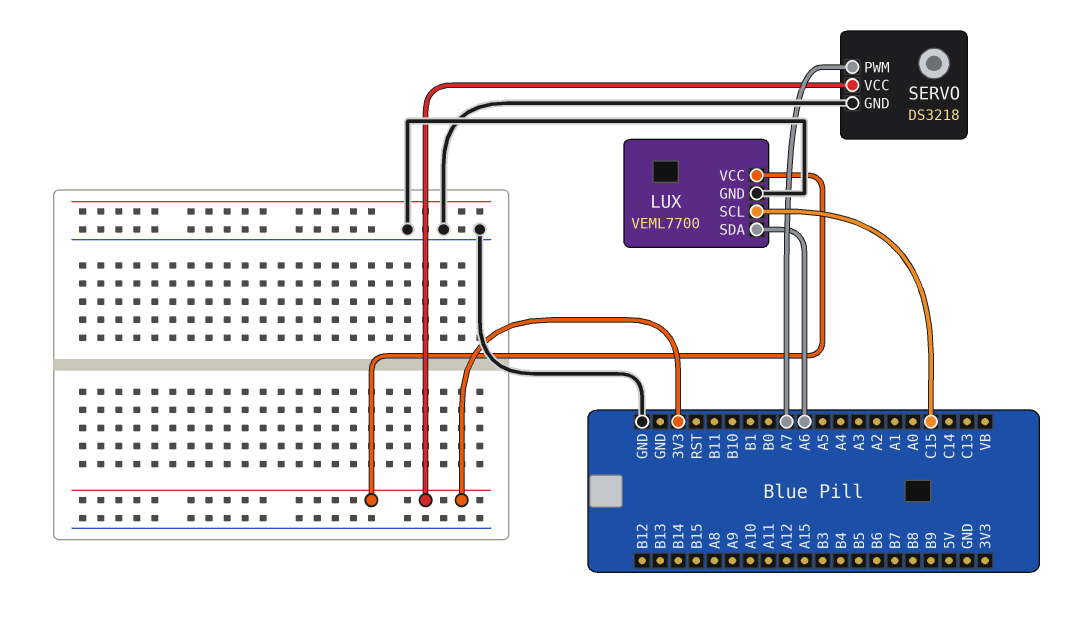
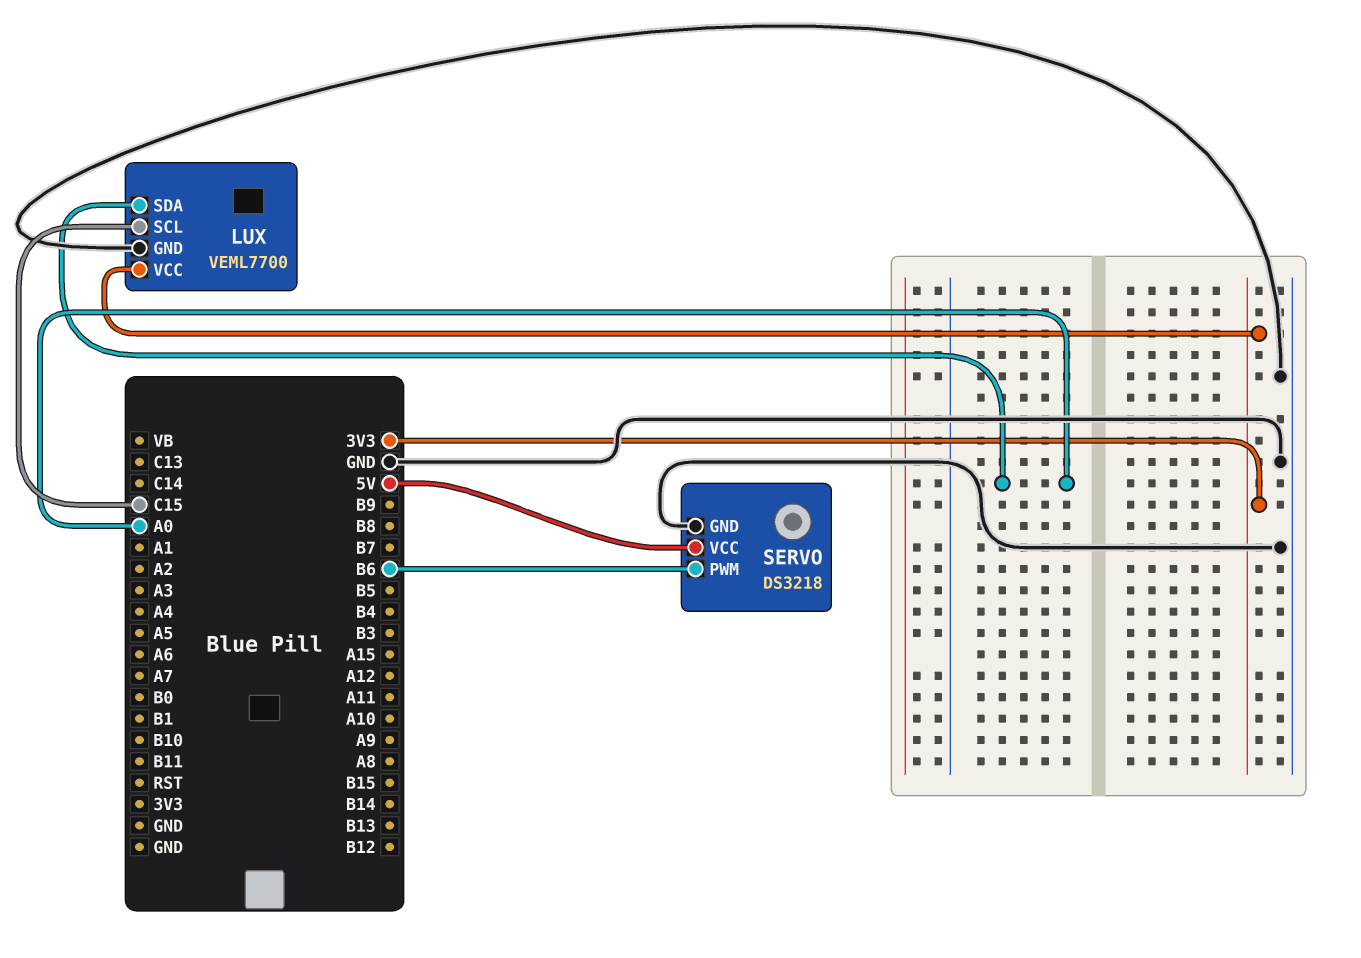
LUX pin SDA: A6 -> A0
SERVO pin PWM: A7 -> B6
SERVO pin VCC: 3V3 -> 5V

